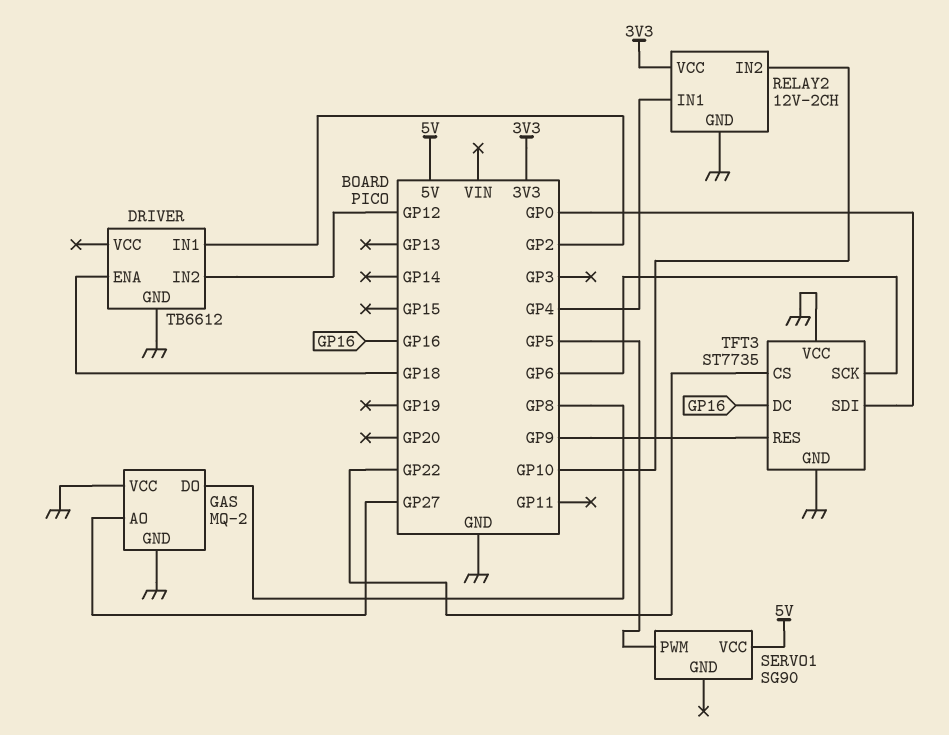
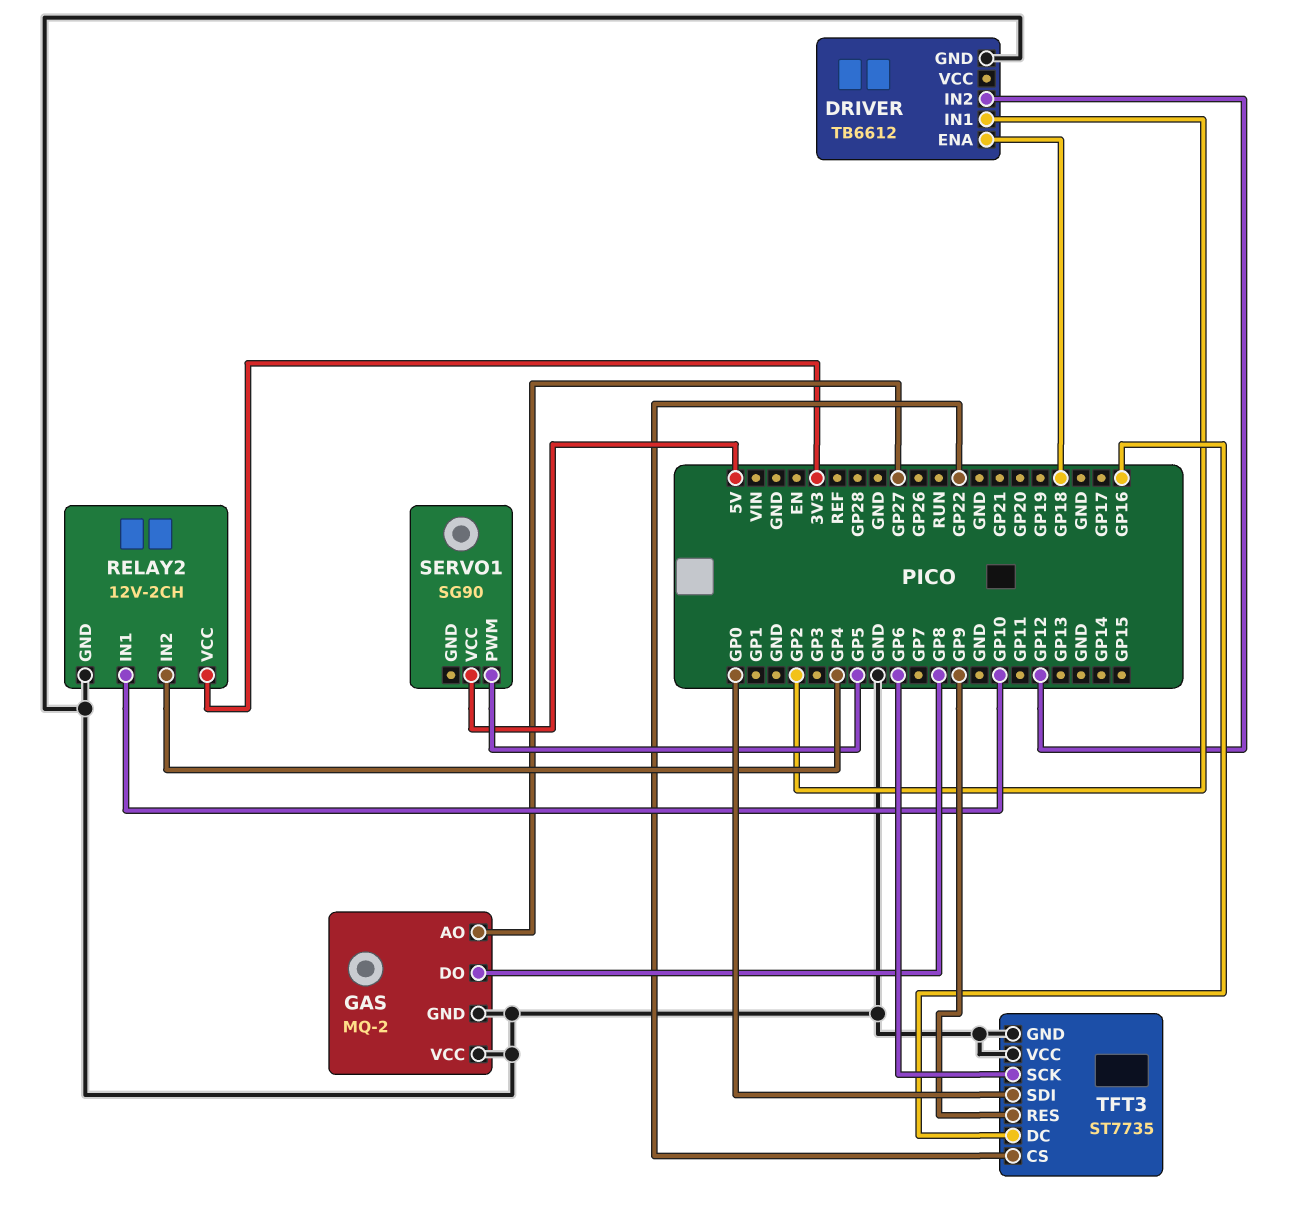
RELAY2 pin IN1: GP4 -> GP10
RELAY2 pin IN2: GP10 -> GP4

